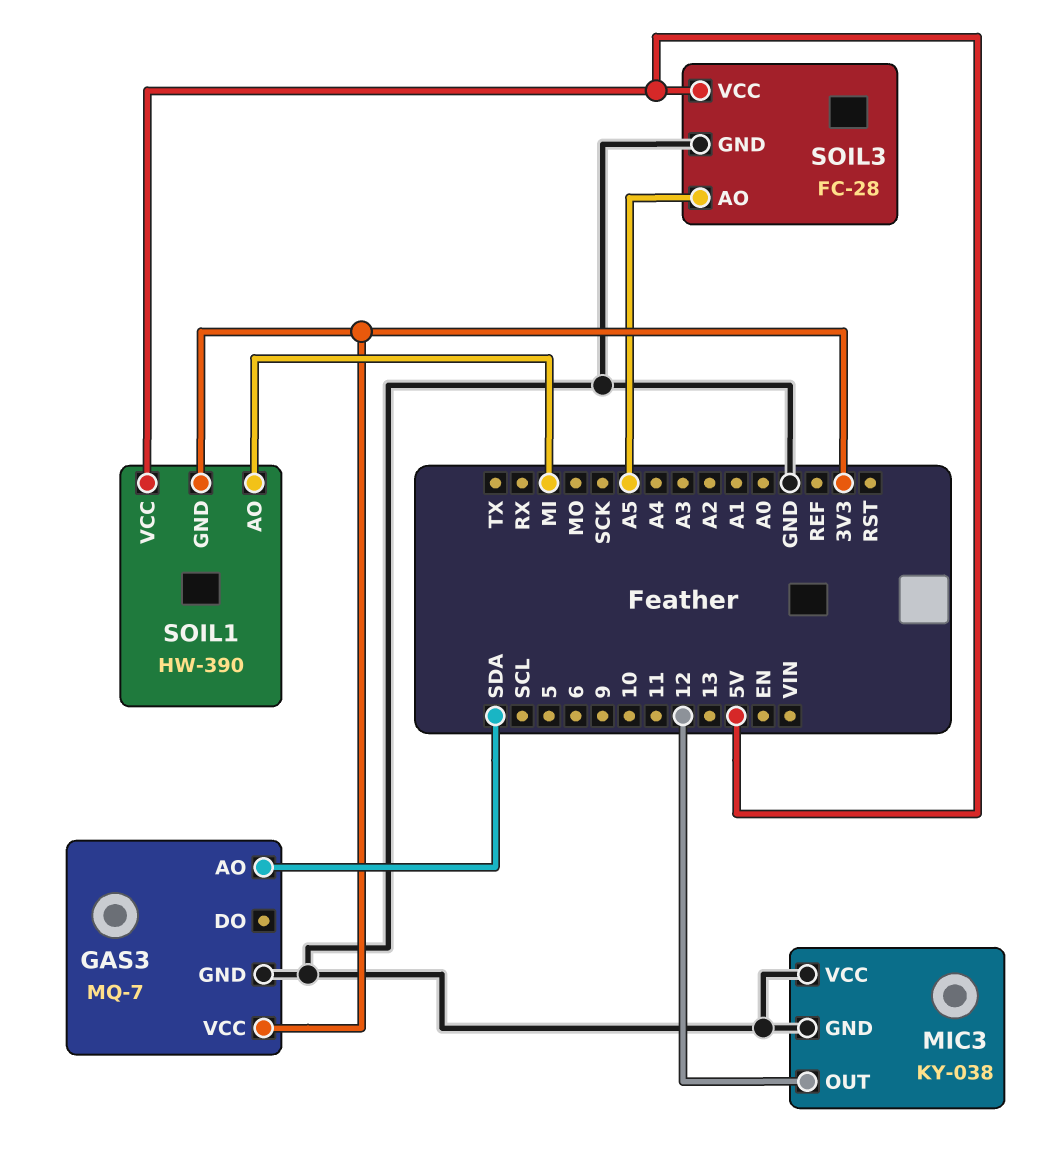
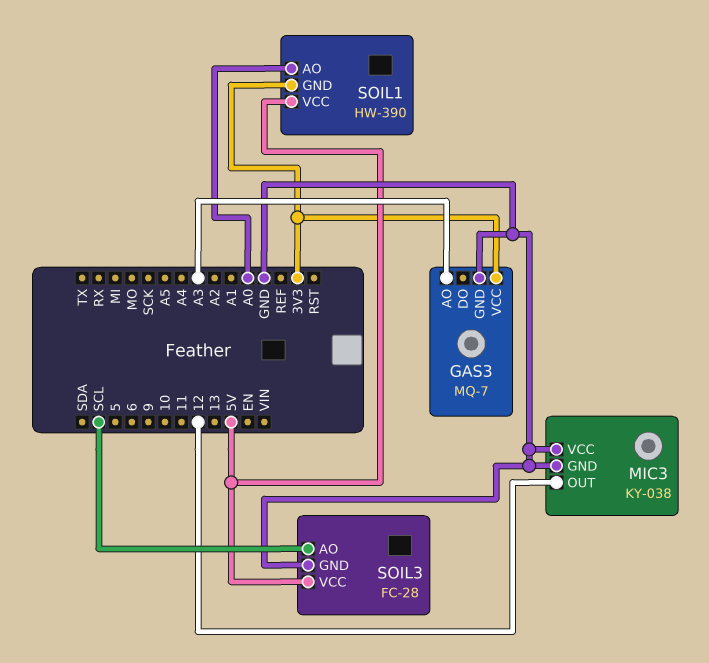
GAS3 pin AO: SDA -> A3
SOIL1 pin AO: MI -> A0
SOIL3 pin AO: A5 -> SCL

